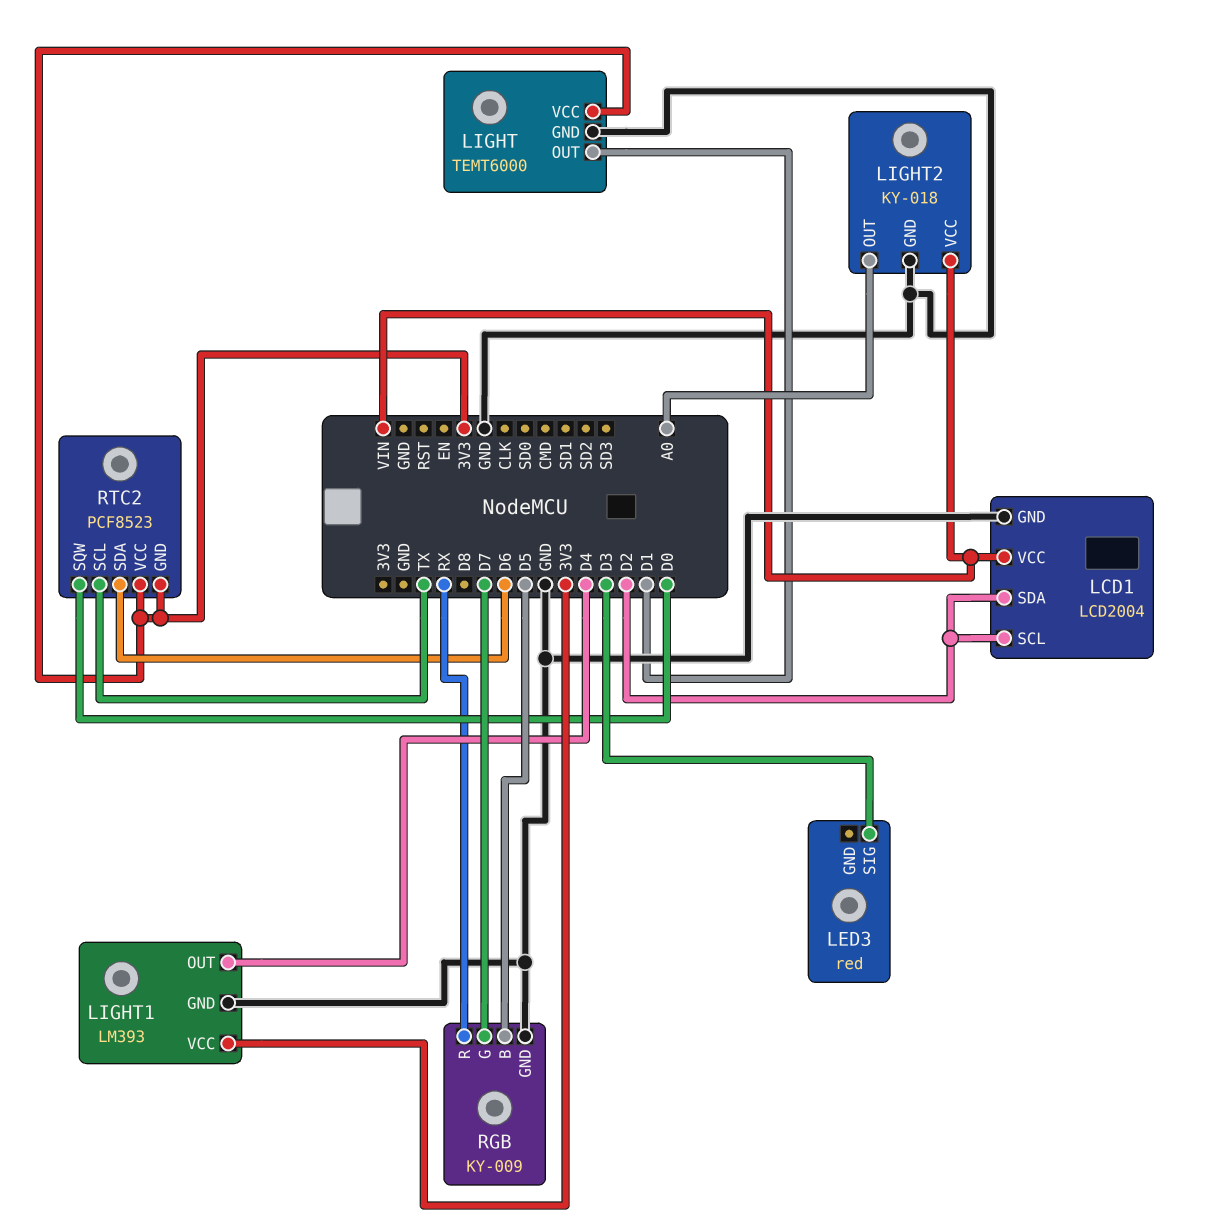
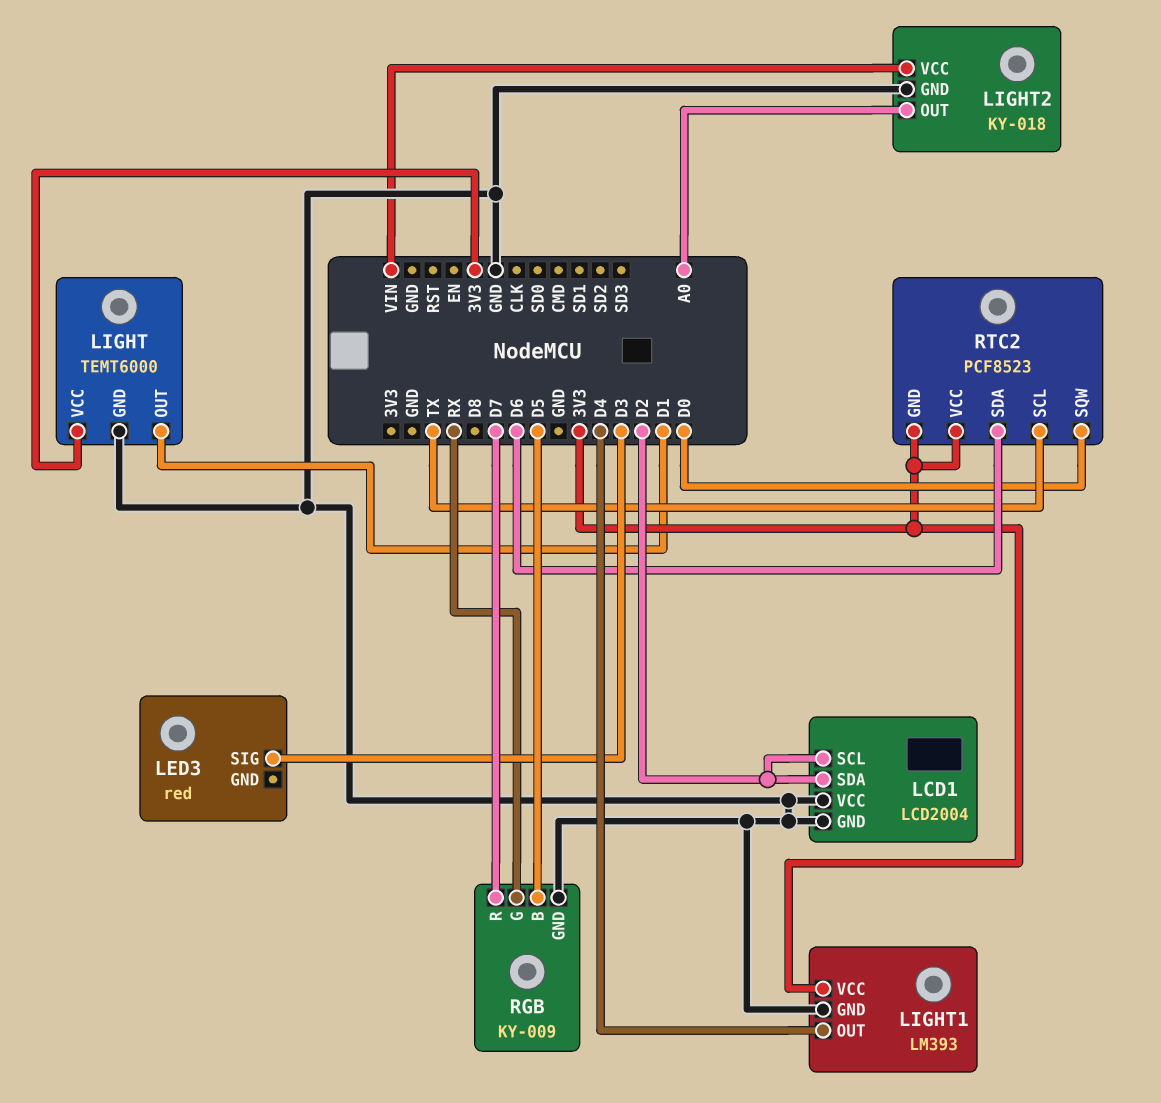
LCD1 pin VCC: VIN -> GND
RGB pin G: D7 -> RX
RGB pin R: RX -> D7

